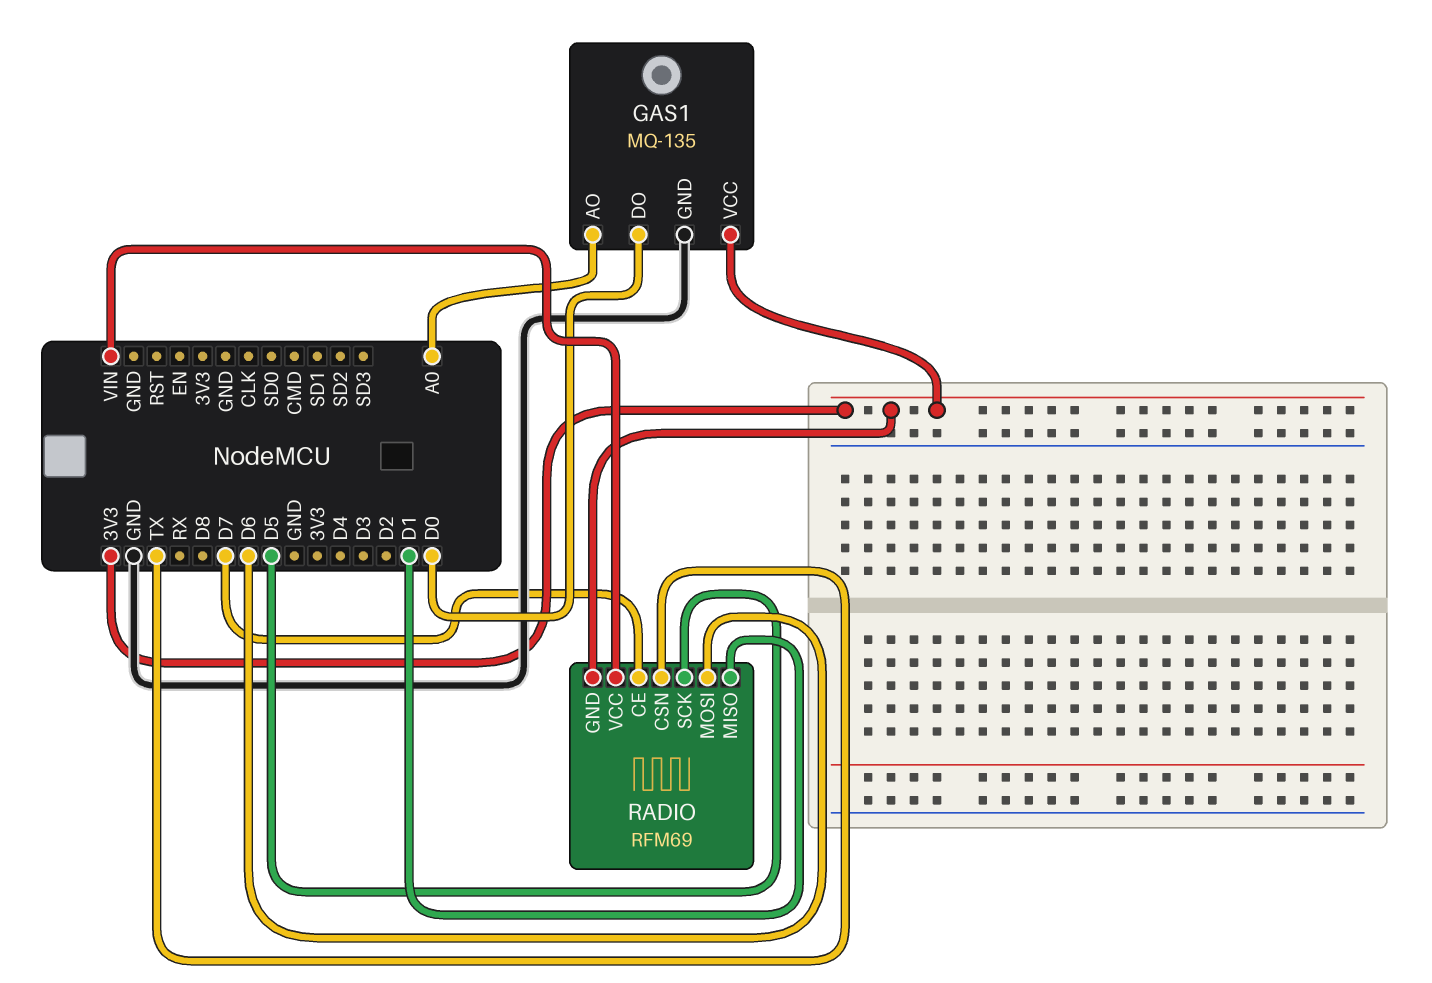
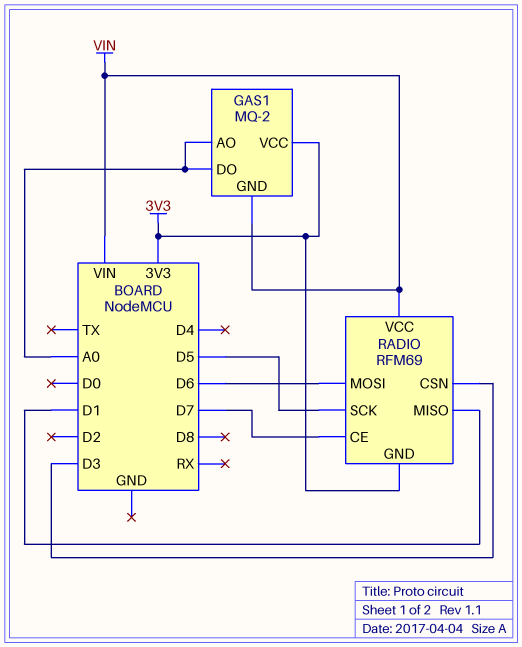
GAS1: MQ-135 -> MQ-2
GAS1 pin DO: D0 -> A0
GAS1 pin GND: GND -> VIN
RADIO pin CSN: TX -> D3

